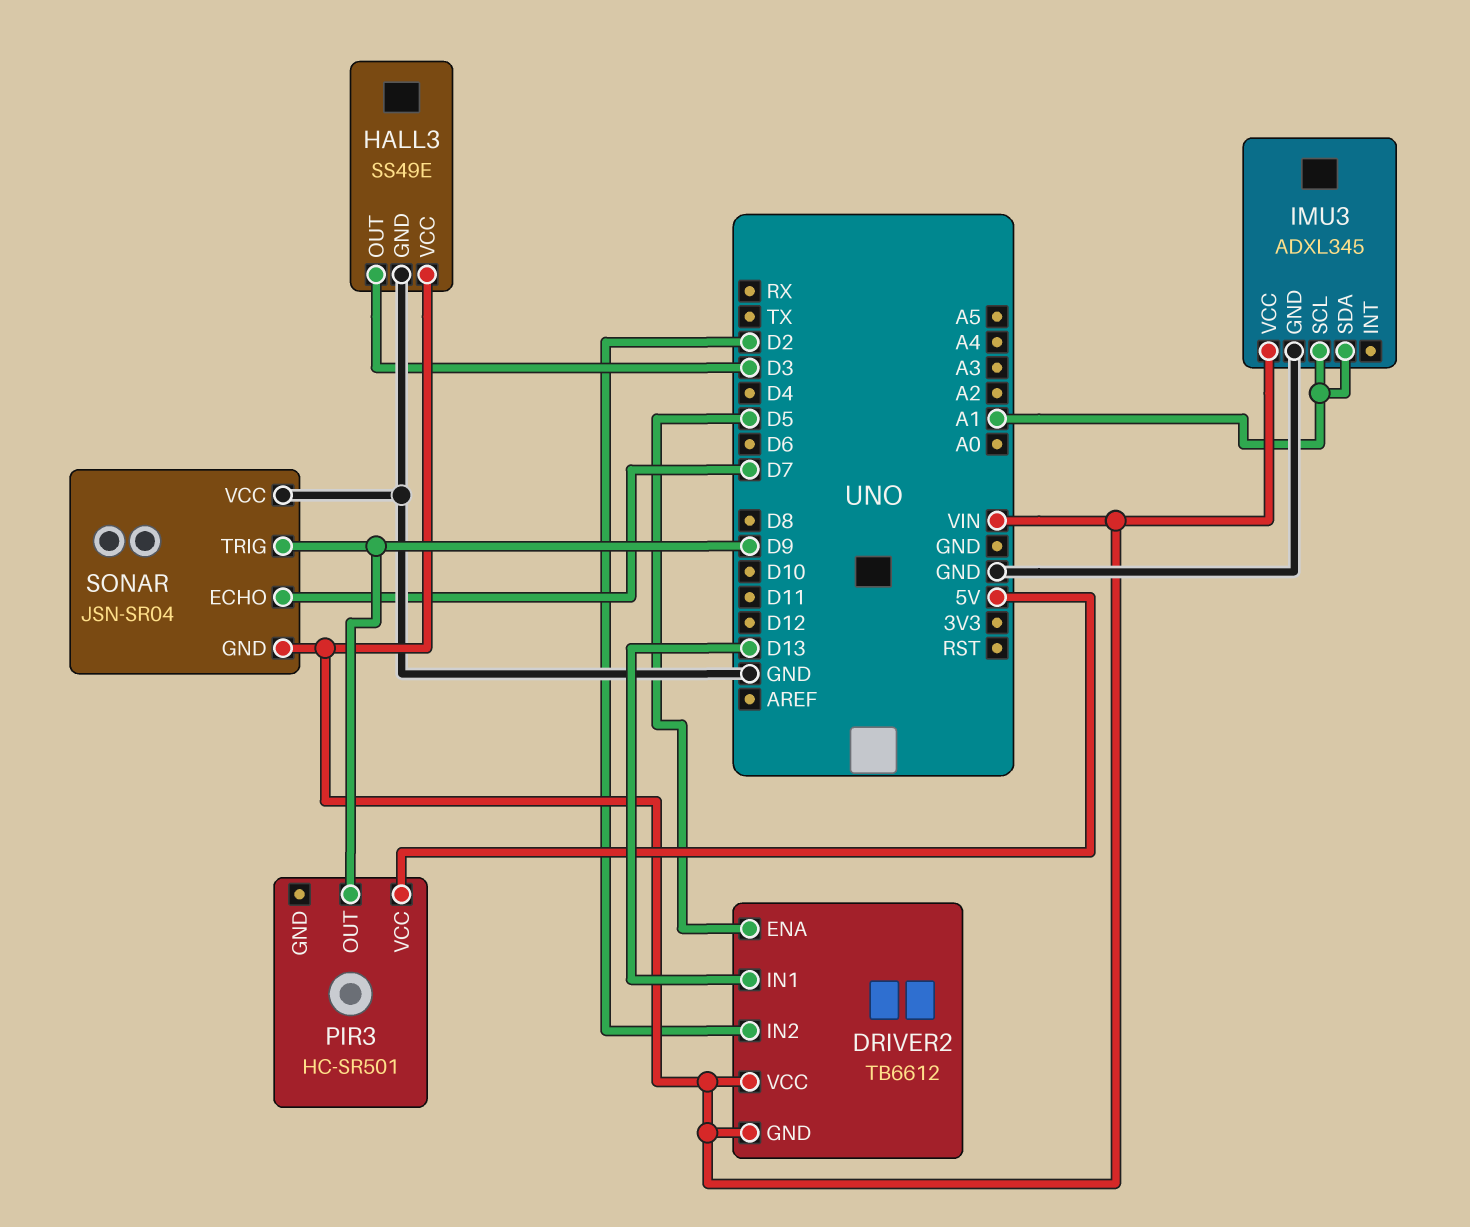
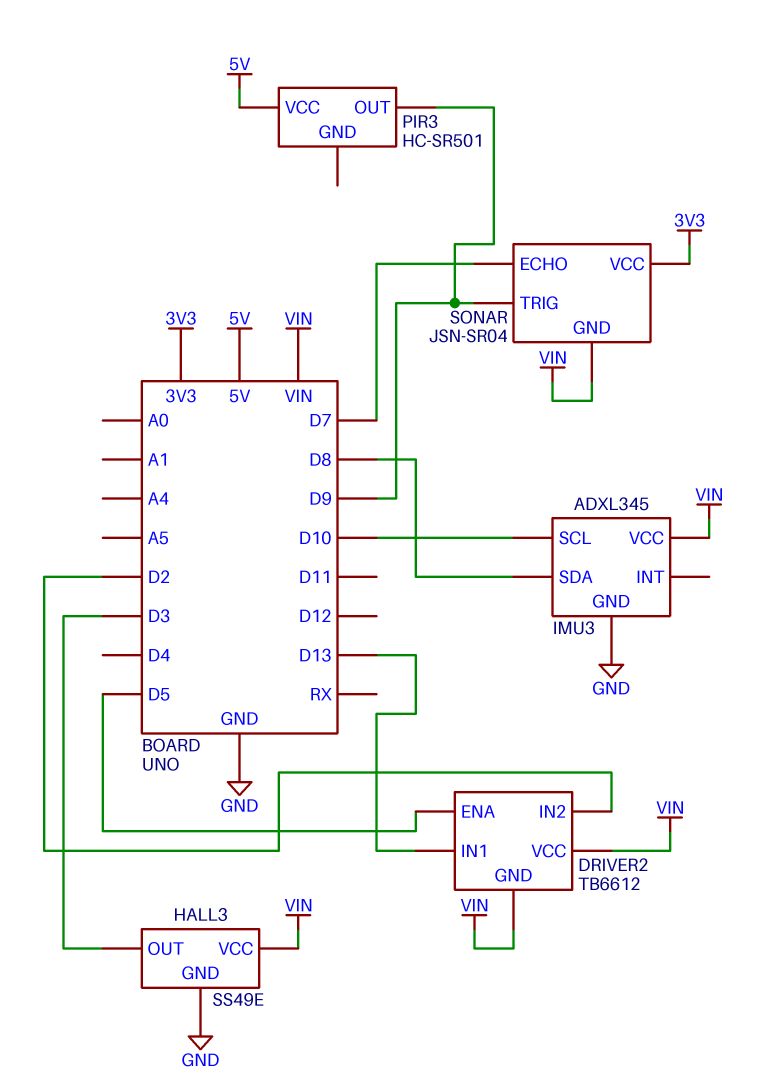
IMU3 pin SCL: A1 -> D10
IMU3 pin SDA: A1 -> D8
SONAR pin VCC: GND -> 3V3

